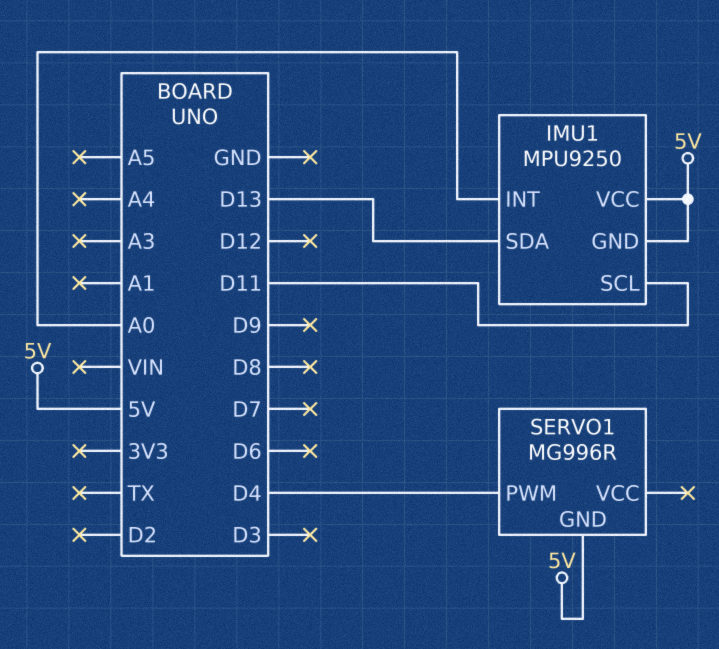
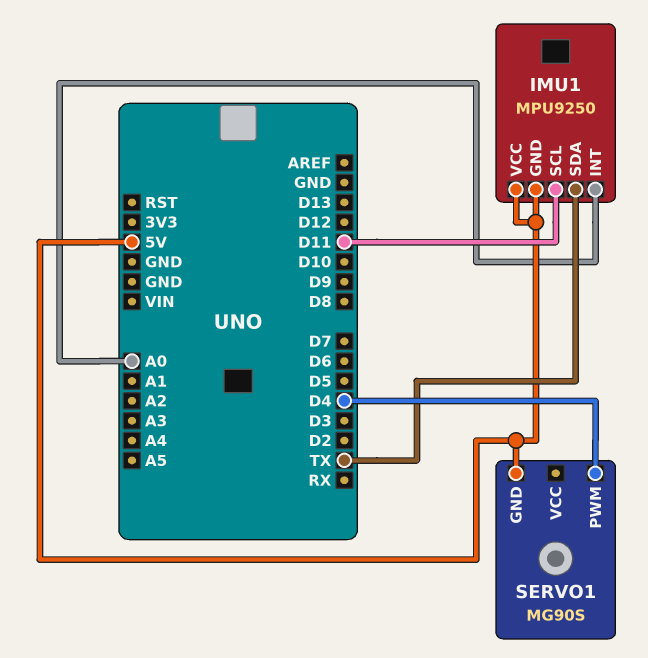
IMU1 pin SDA: D13 -> TX
SERVO1: MG996R -> MG90S

